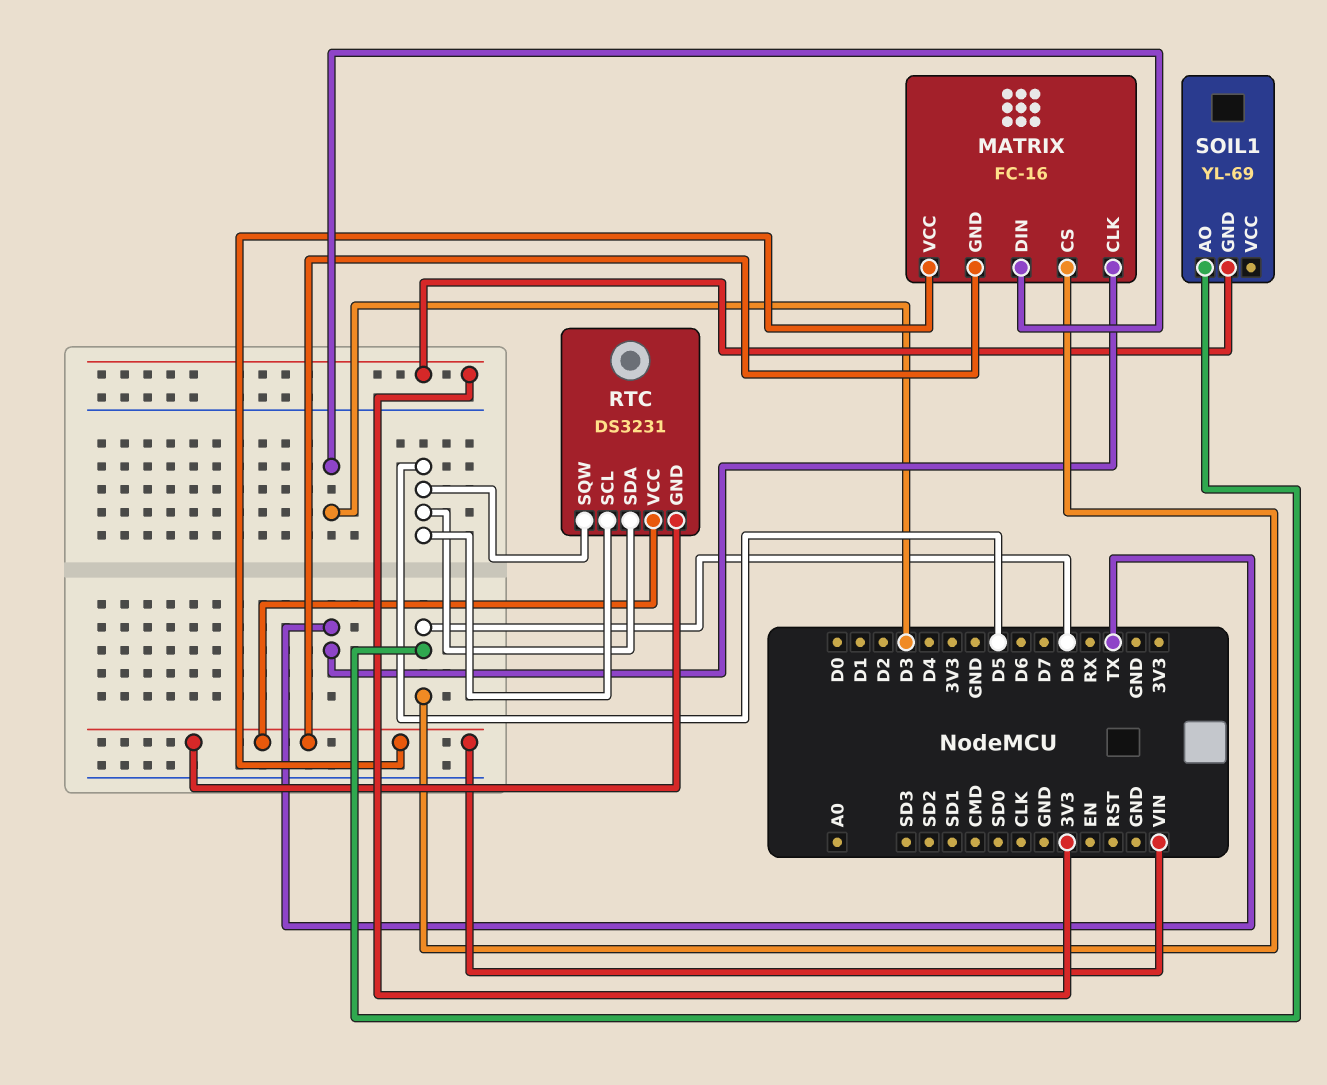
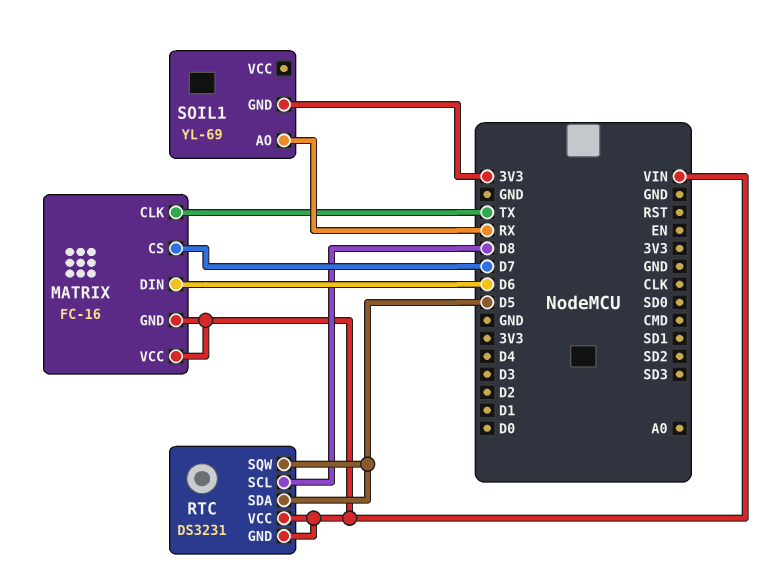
MATRIX pin CS: D8 -> D7
MATRIX pin DIN: D3 -> D6
RTC pin SCL: D5 -> D8
SOIL1 pin AO: D8 -> RX

